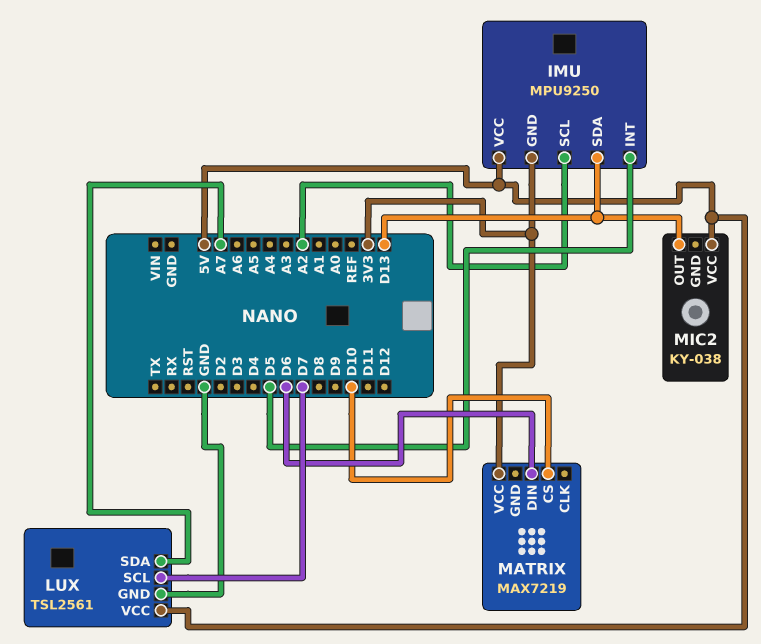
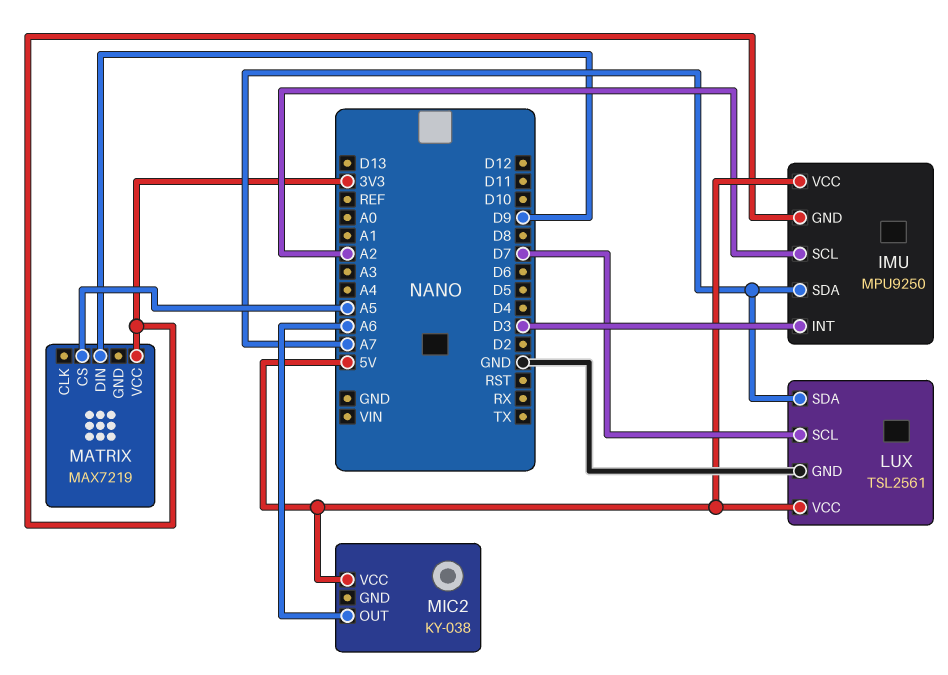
IMU pin INT: D5 -> D3
IMU pin SDA: D13 -> A7
MATRIX pin CS: D10 -> A5
MATRIX pin DIN: D6 -> D9
MIC2 pin OUT: D13 -> A6

